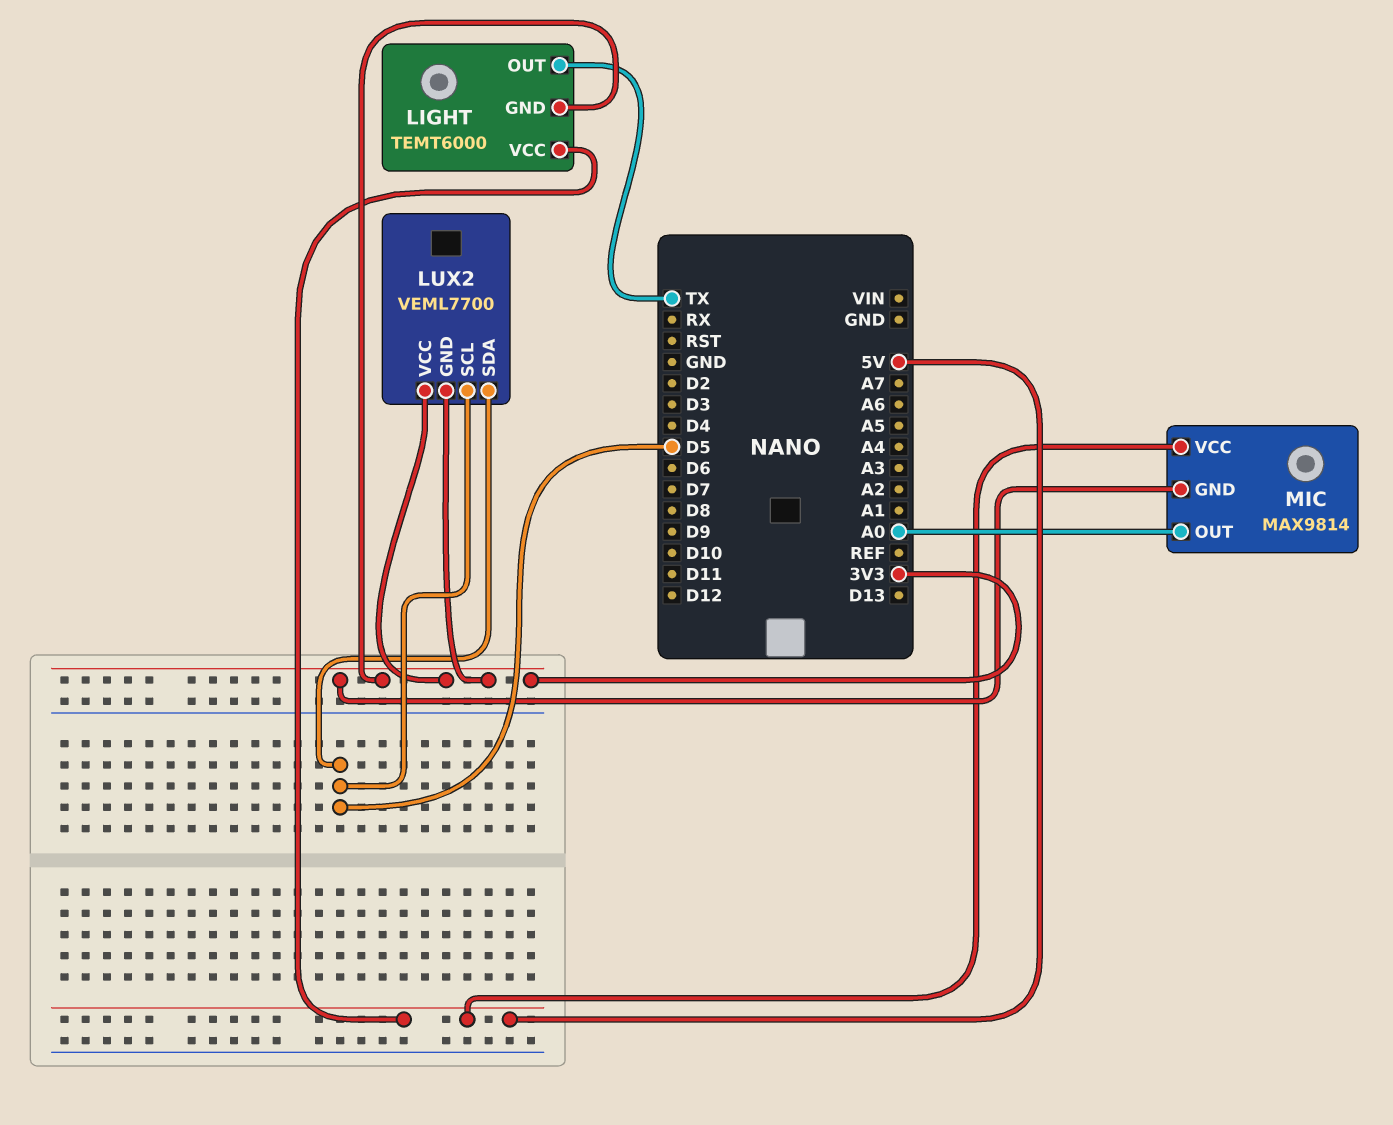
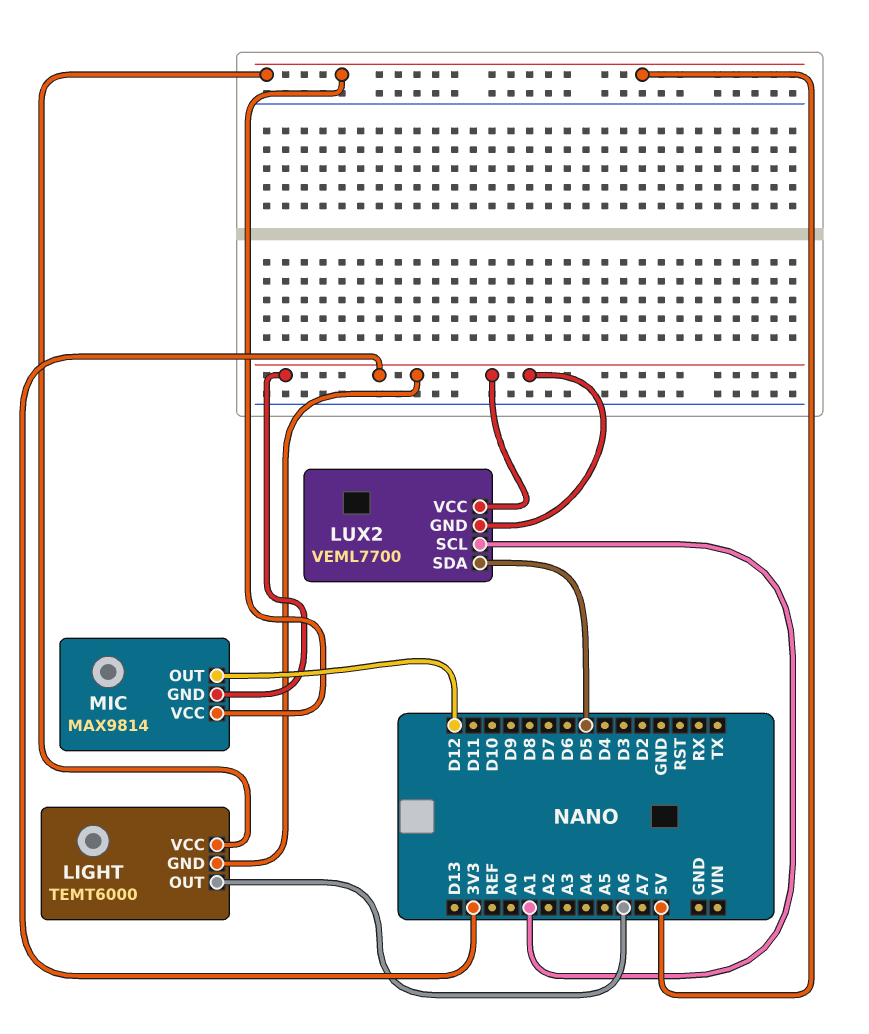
LIGHT pin OUT: TX -> A6
LUX2 pin SCL: D5 -> A1
MIC pin OUT: A0 -> D12

